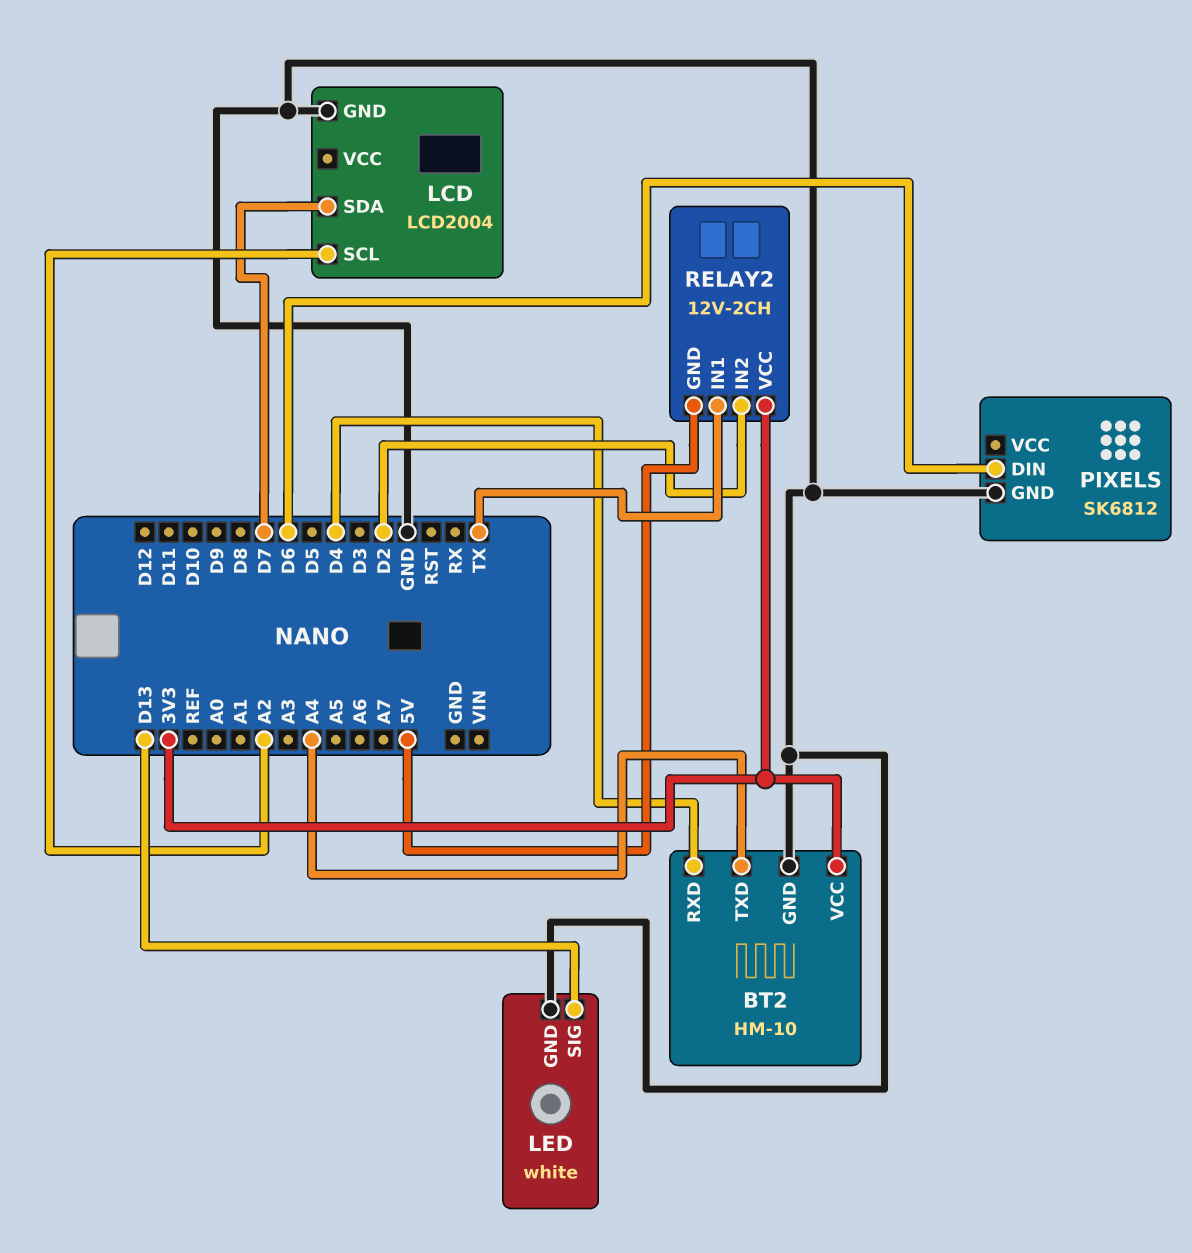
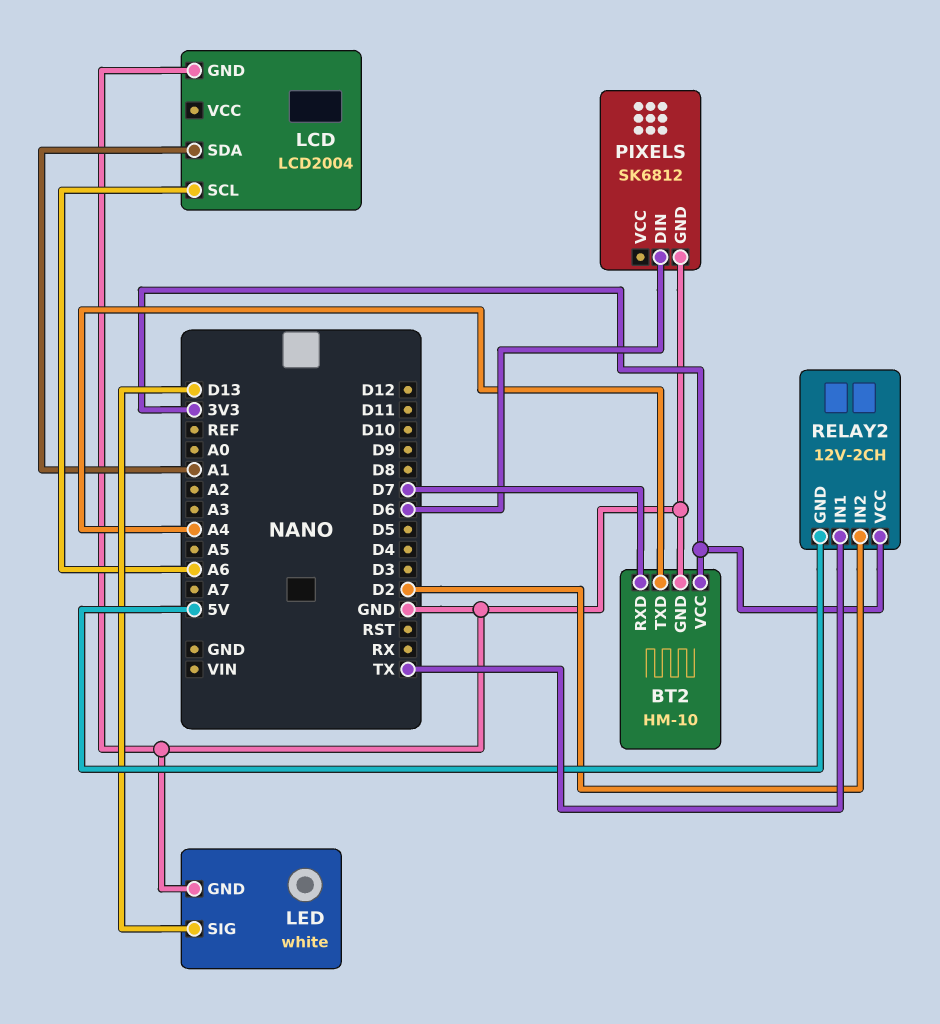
BT2 pin RXD: D4 -> D7
LCD pin SCL: A2 -> A6
LCD pin SDA: D7 -> A1

